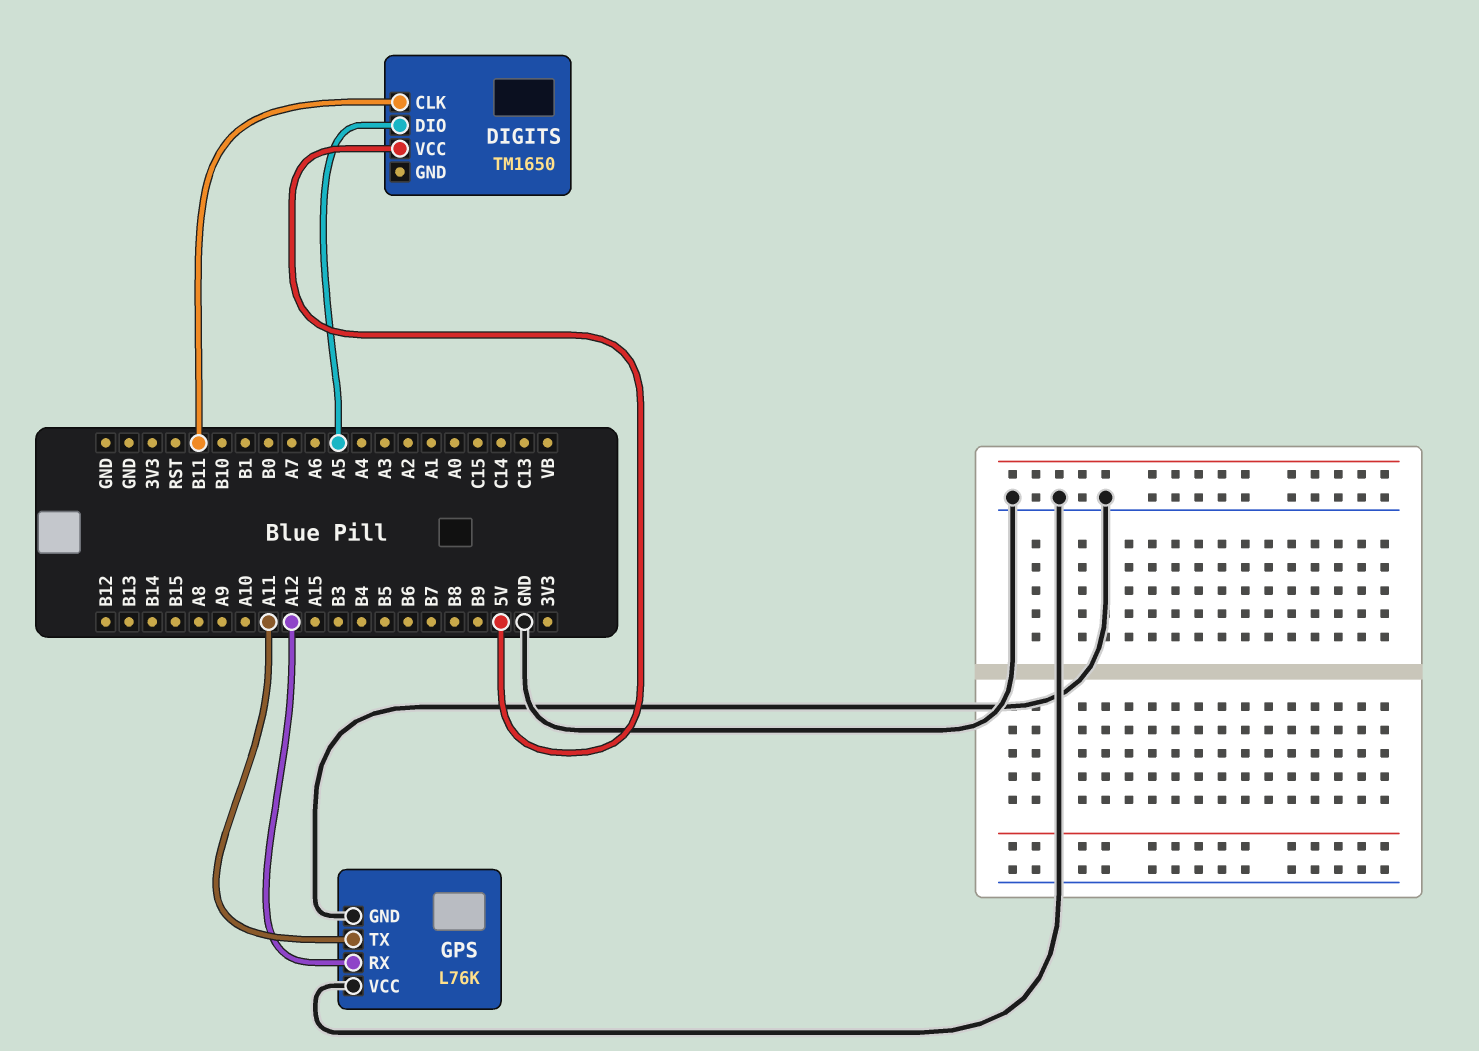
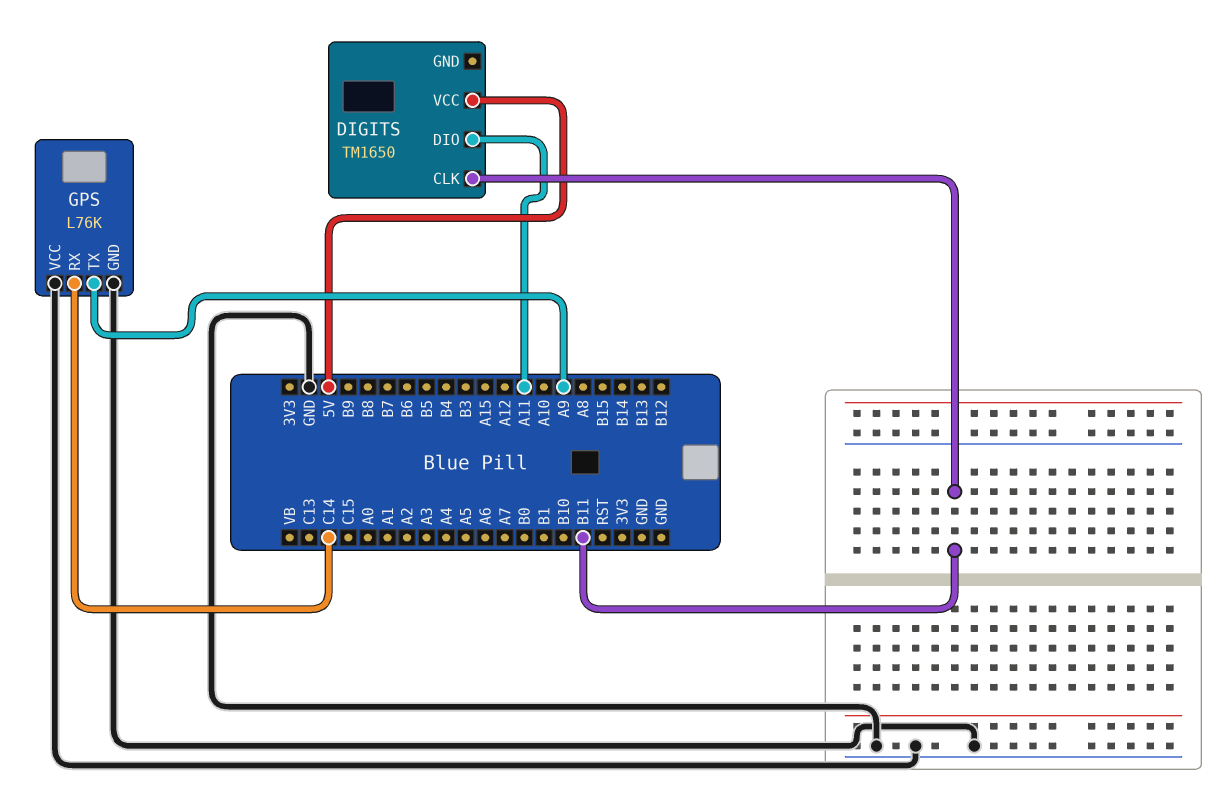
DIGITS pin DIO: A5 -> A11
GPS pin RX: A12 -> C14
GPS pin TX: A11 -> A9

